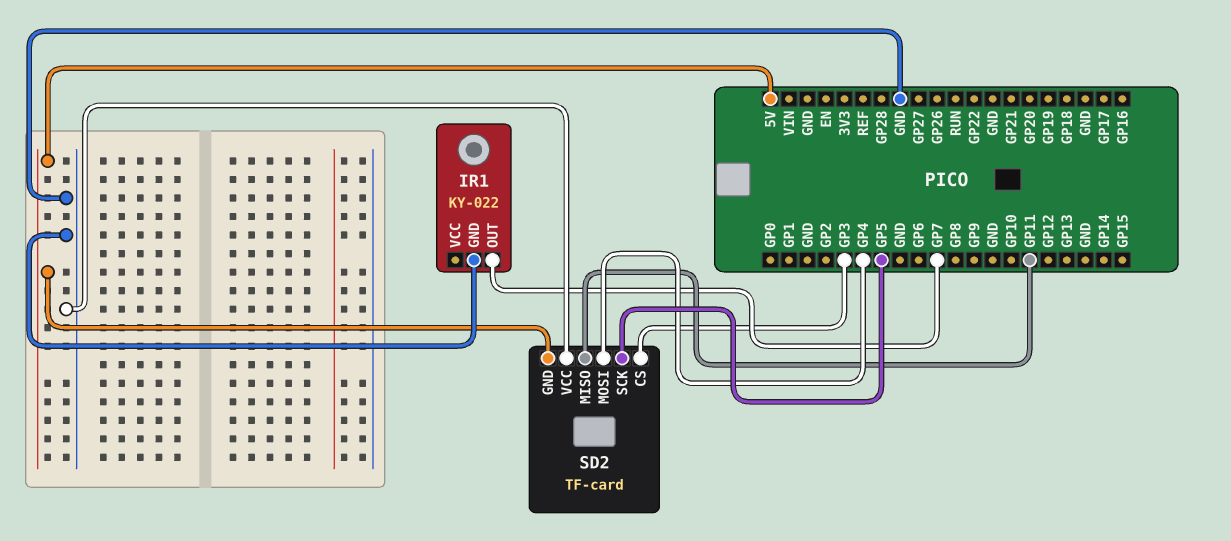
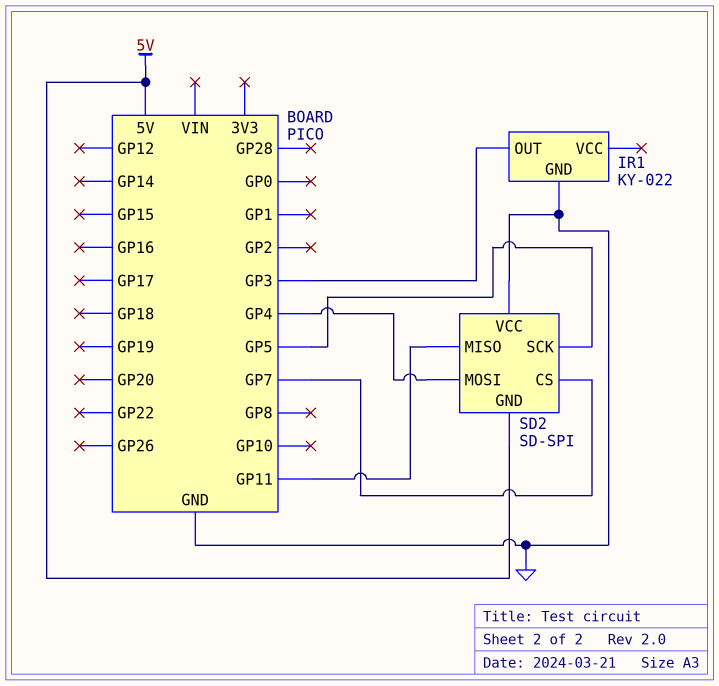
IR1 pin OUT: GP7 -> GP3
SD2: TF-card -> SD-SPI
SD2 pin CS: GP3 -> GP7

